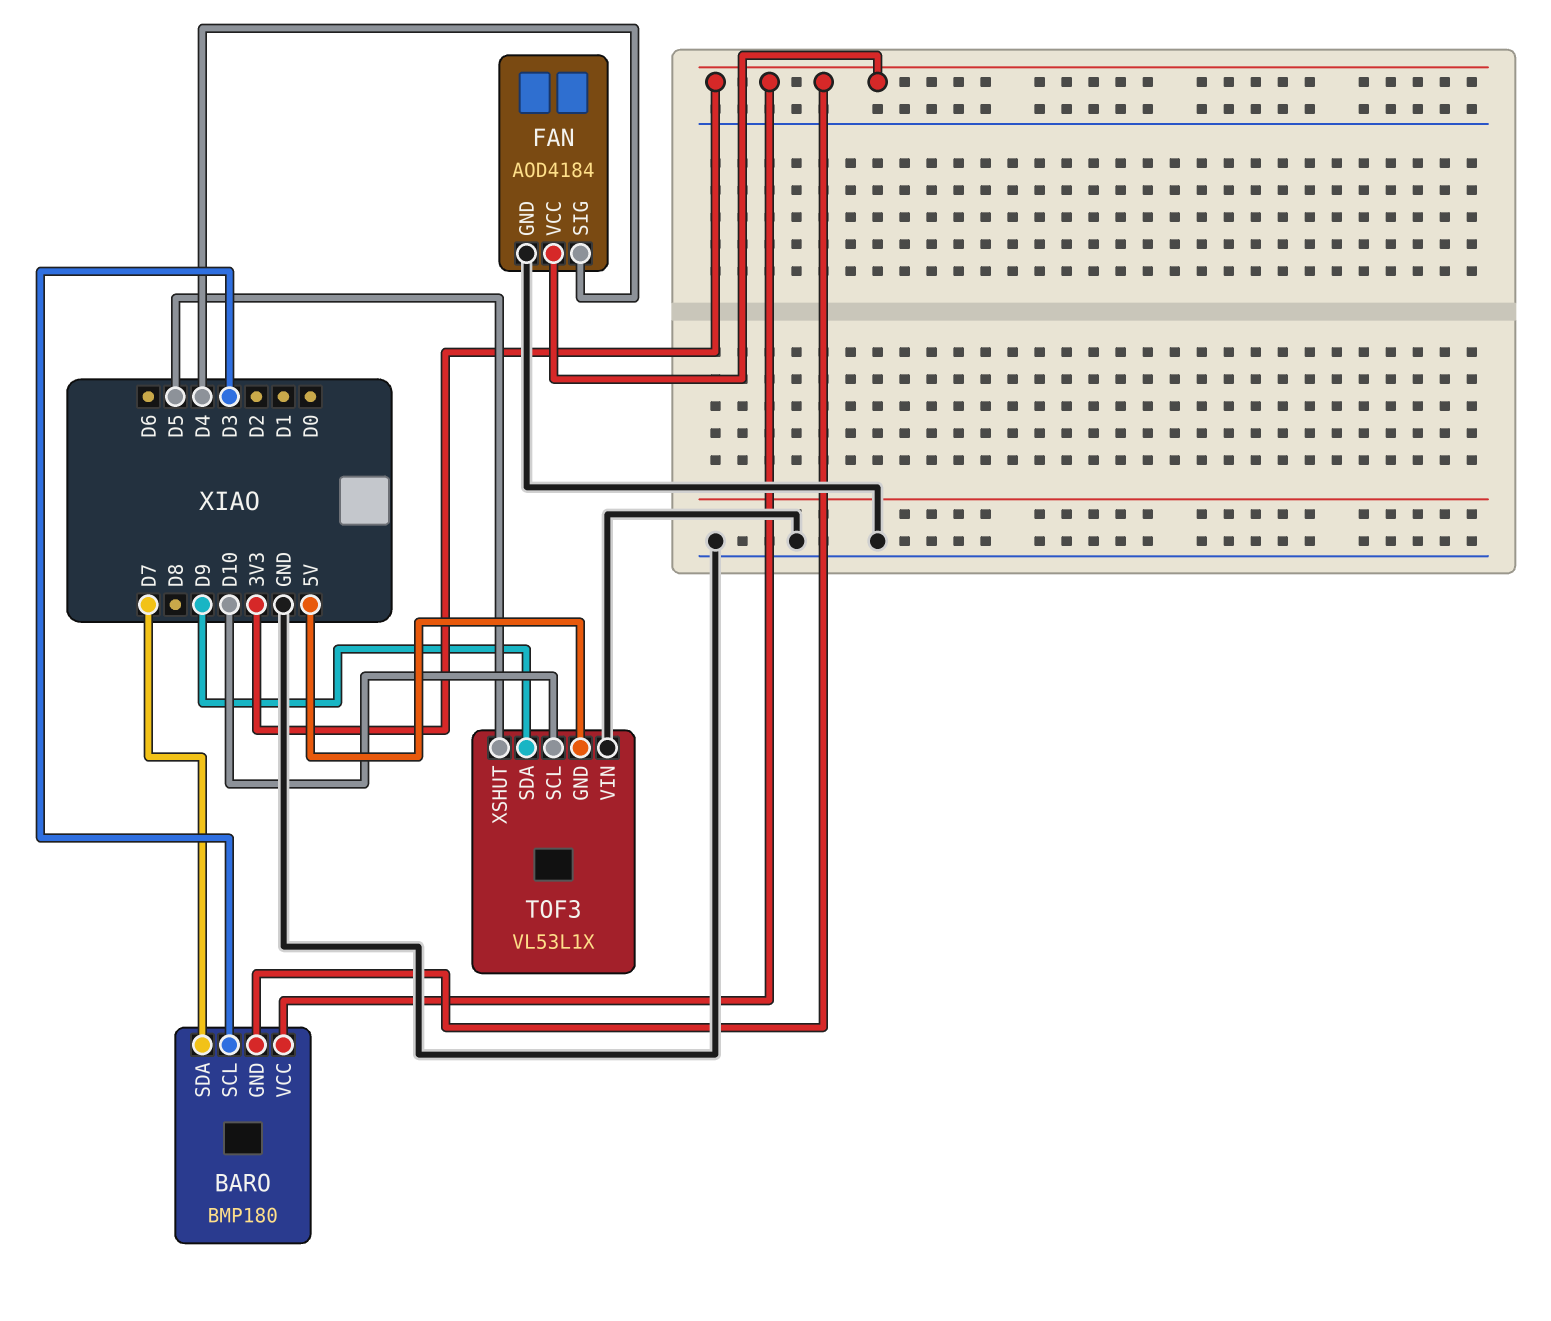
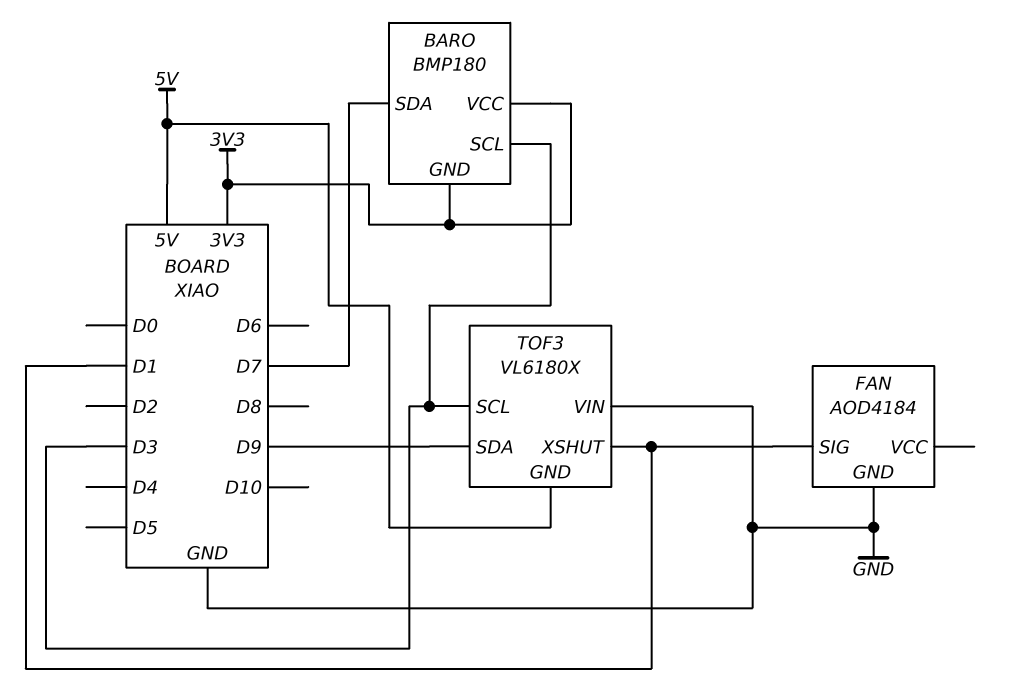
FAN pin SIG: D4 -> D1
FAN pin VCC: 3V3 -> none
TOF3: VL53L1X -> VL6180X
TOF3 pin SCL: D10 -> D3
TOF3 pin XSHUT: D5 -> D1

